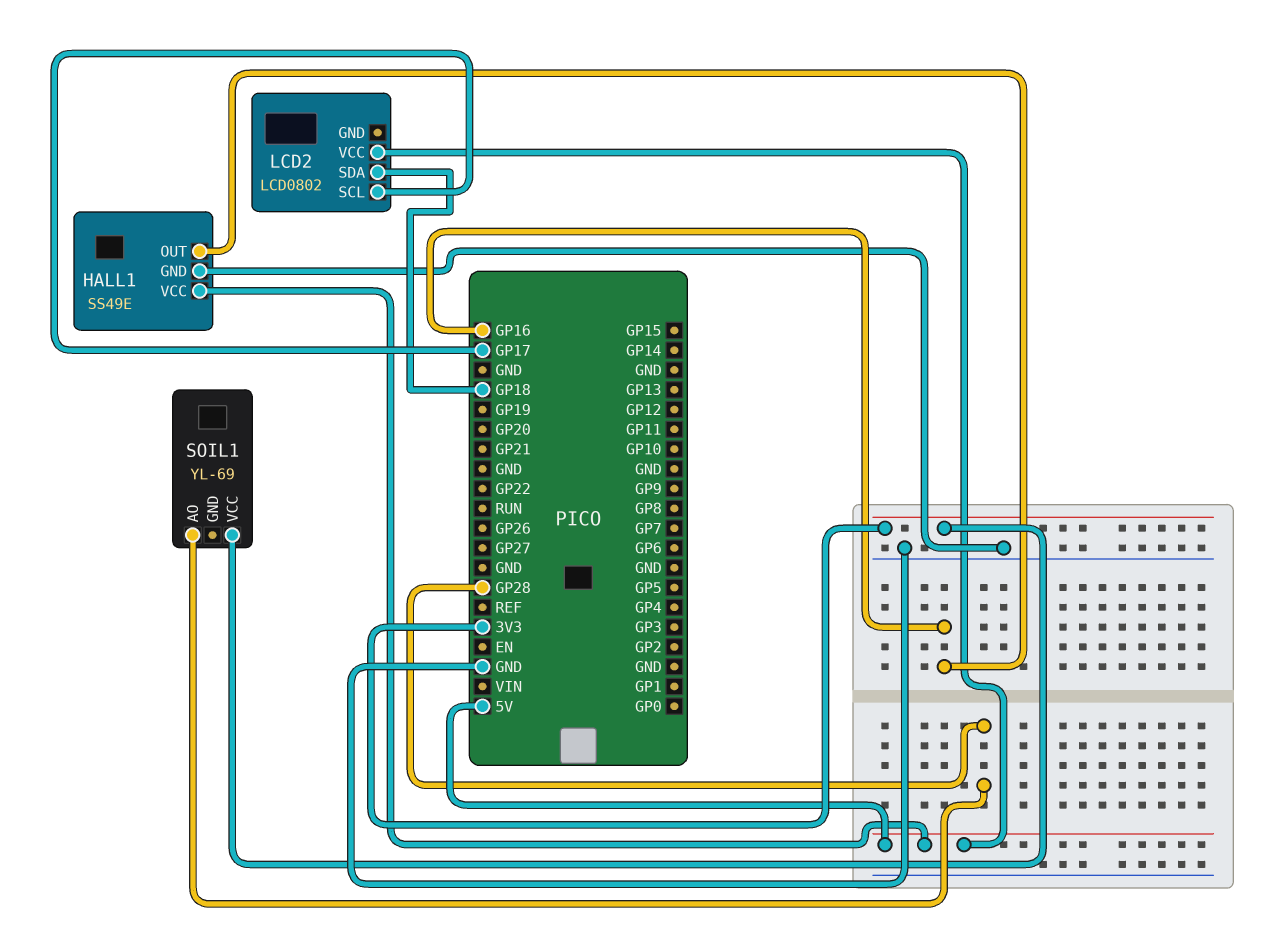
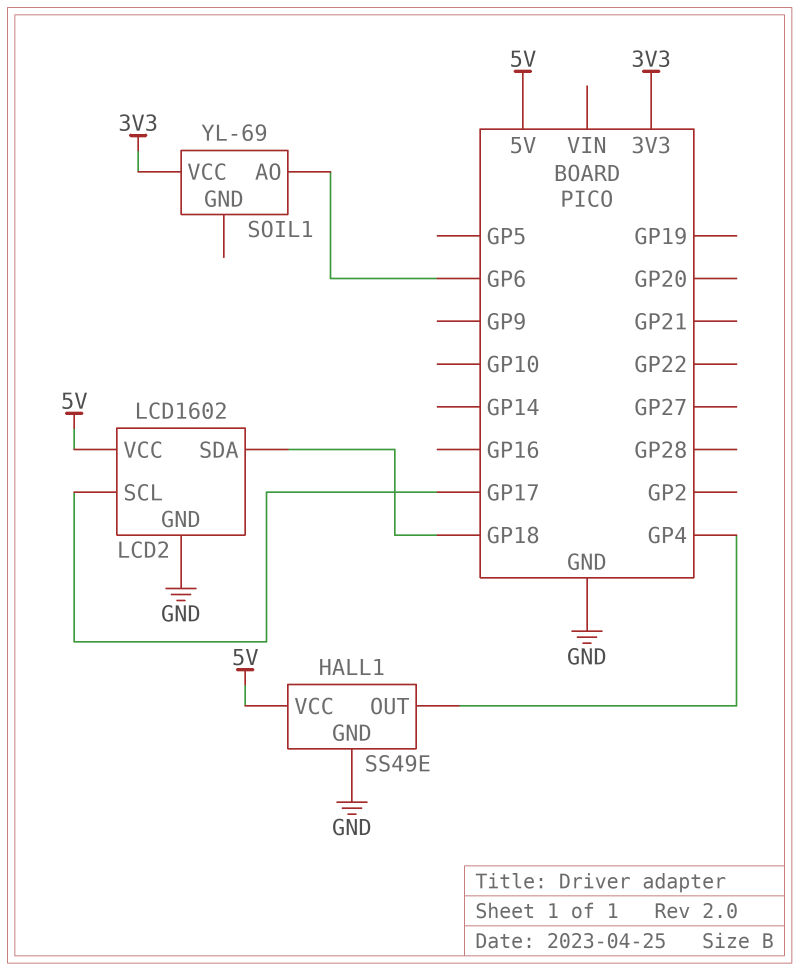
HALL1 pin OUT: GP16 -> GP4
LCD2: LCD0802 -> LCD1602
LCD2 pin GND: none -> GND
SOIL1 pin AO: GP28 -> GP6

